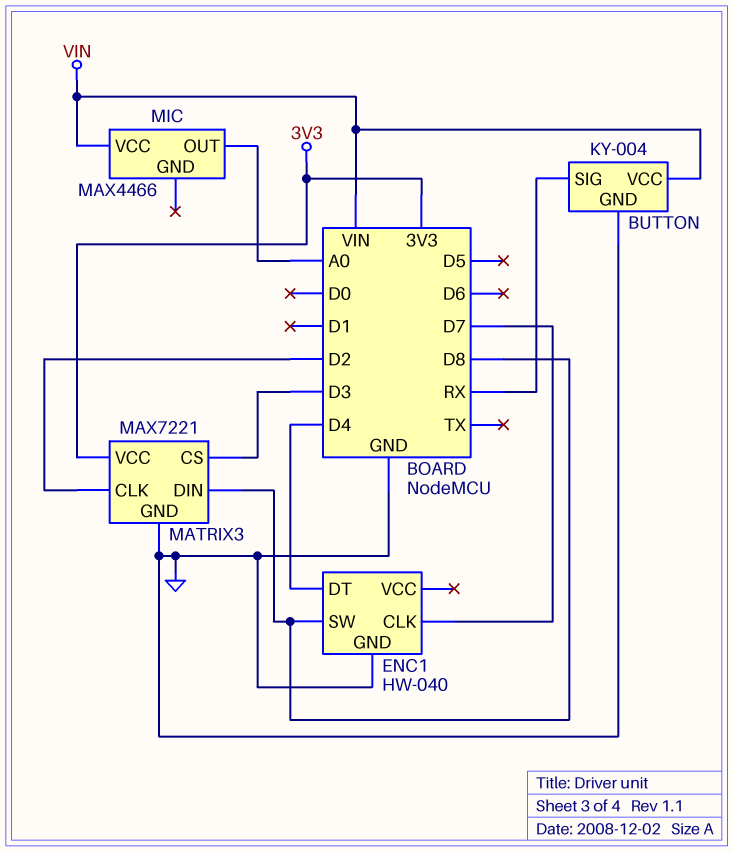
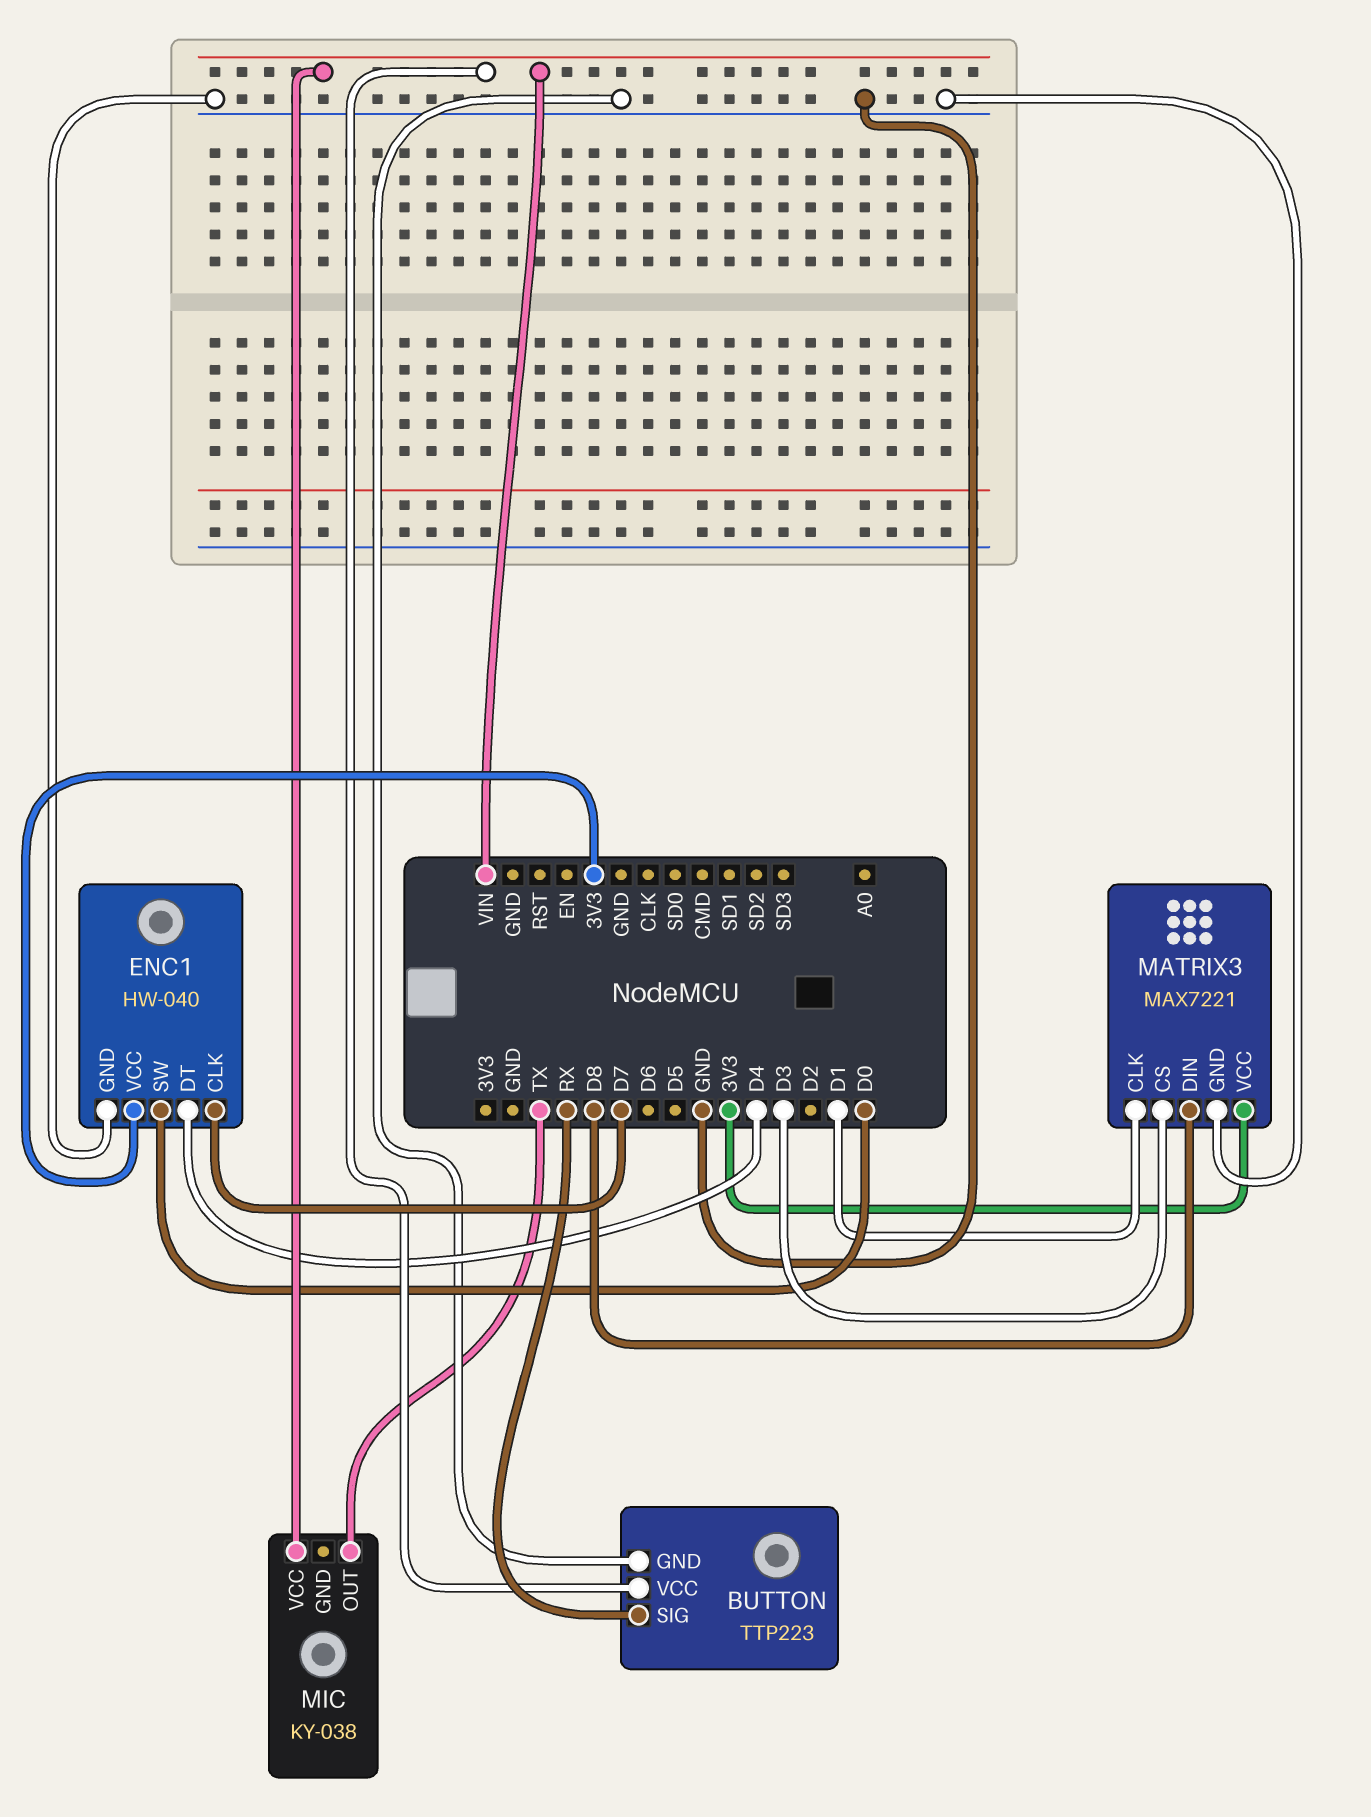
BUTTON: KY-004 -> TTP223
ENC1 pin SW: D8 -> D0
ENC1 pin VCC: none -> 3V3
MATRIX3 pin CLK: D2 -> D1
MIC: MAX4466 -> KY-038
MIC pin OUT: A0 -> TX

